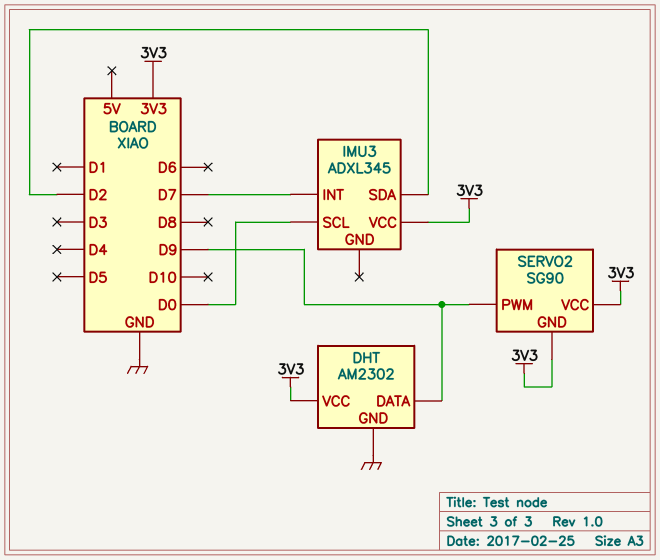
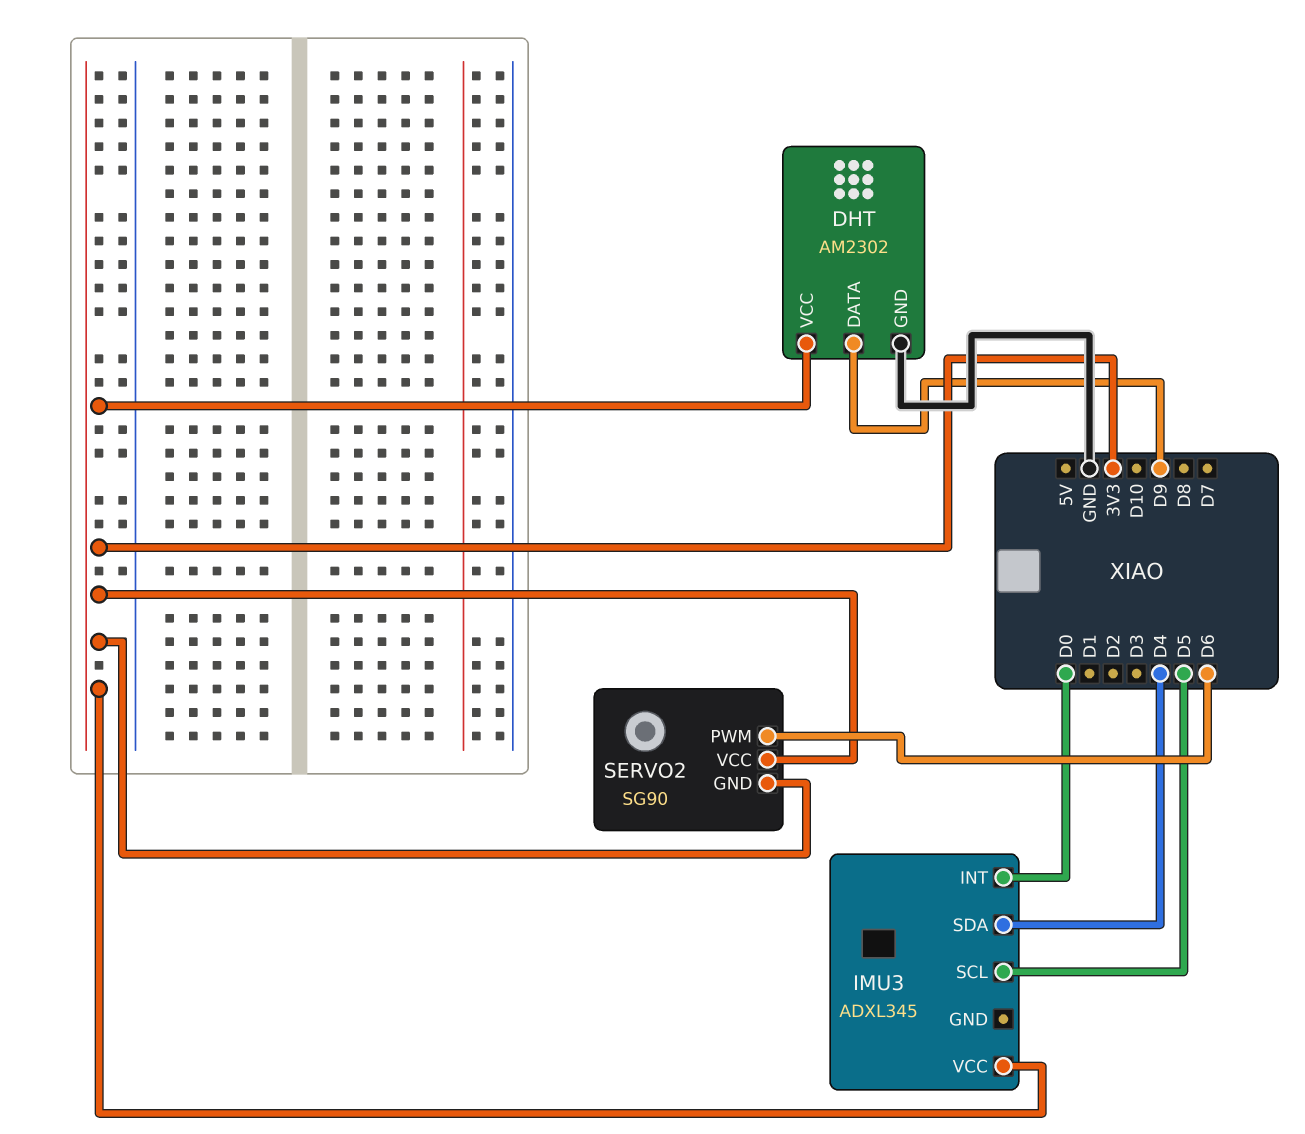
IMU3 pin INT: D7 -> D0
IMU3 pin SCL: D0 -> D5
IMU3 pin SDA: D2 -> D4
SERVO2 pin PWM: D9 -> D6

